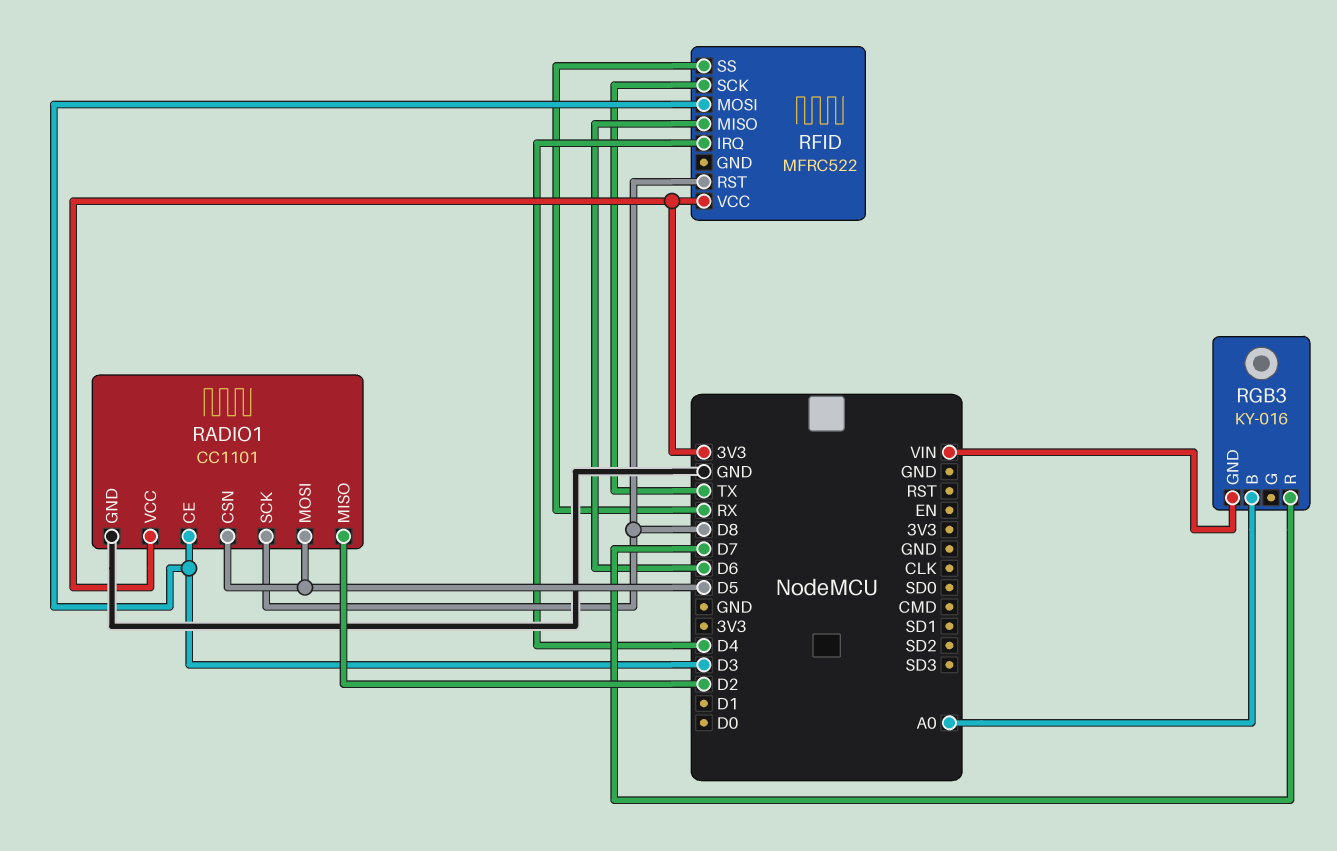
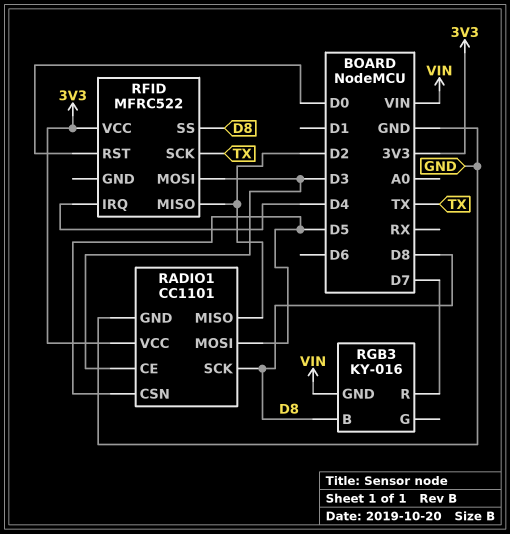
RFID pin MISO: D6 -> D2
RFID pin RST: D8 -> D0
RFID pin SS: RX -> D8
RGB3 pin B: A0 -> D8

